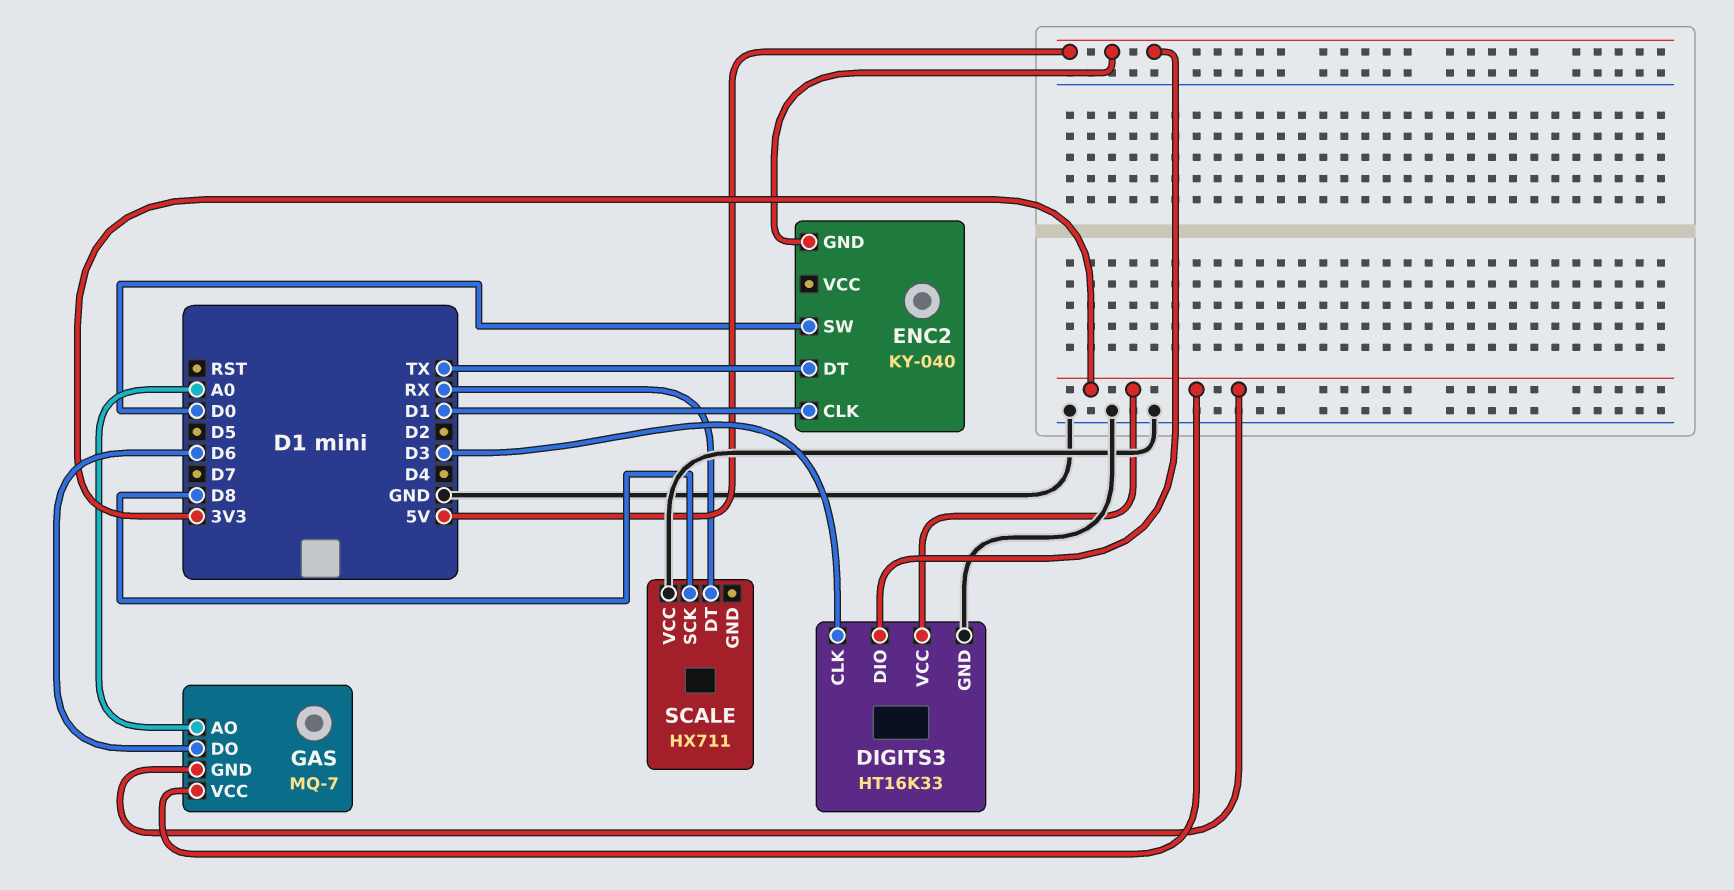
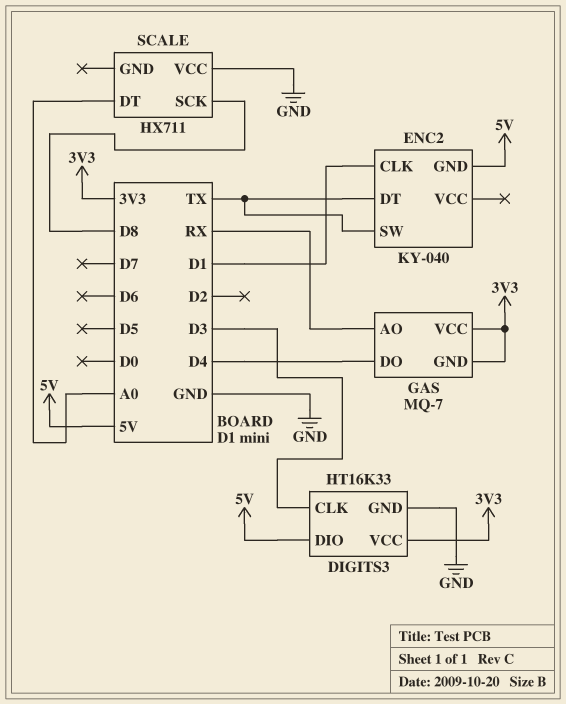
ENC2 pin SW: D0 -> TX
GAS pin AO: A0 -> RX
GAS pin DO: D6 -> D4
SCALE pin DT: RX -> A0

